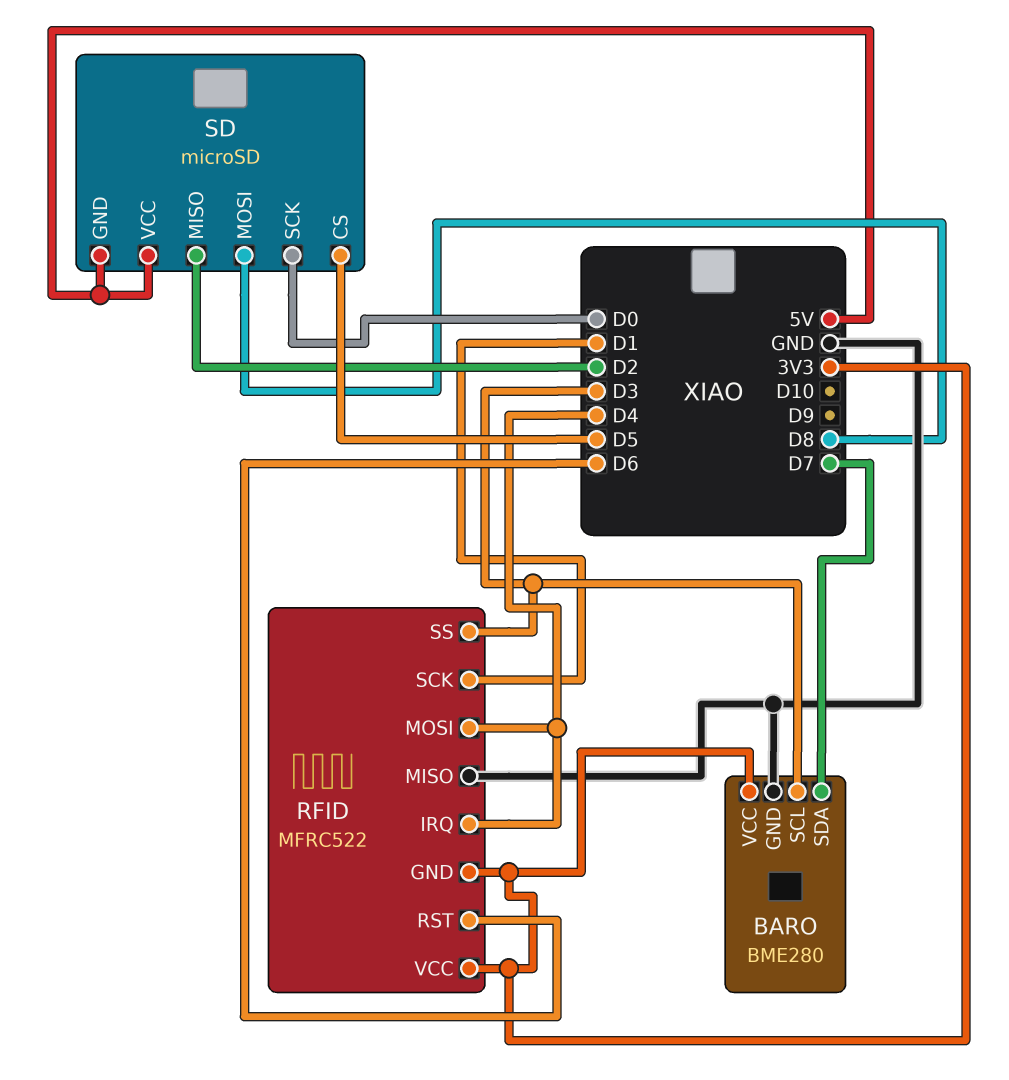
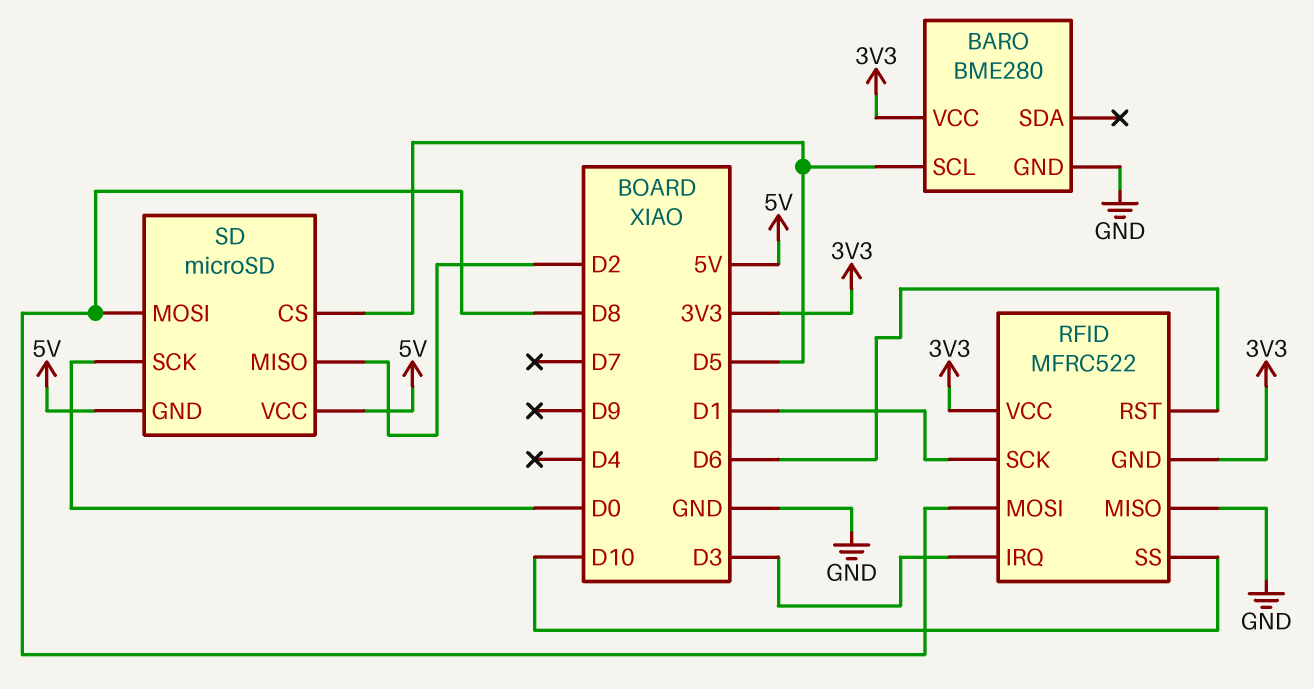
BARO pin SCL: D3 -> D5
BARO pin SDA: D7 -> none
RFID pin IRQ: D4 -> D3
RFID pin MOSI: D4 -> D8
RFID pin SS: D3 -> D10

